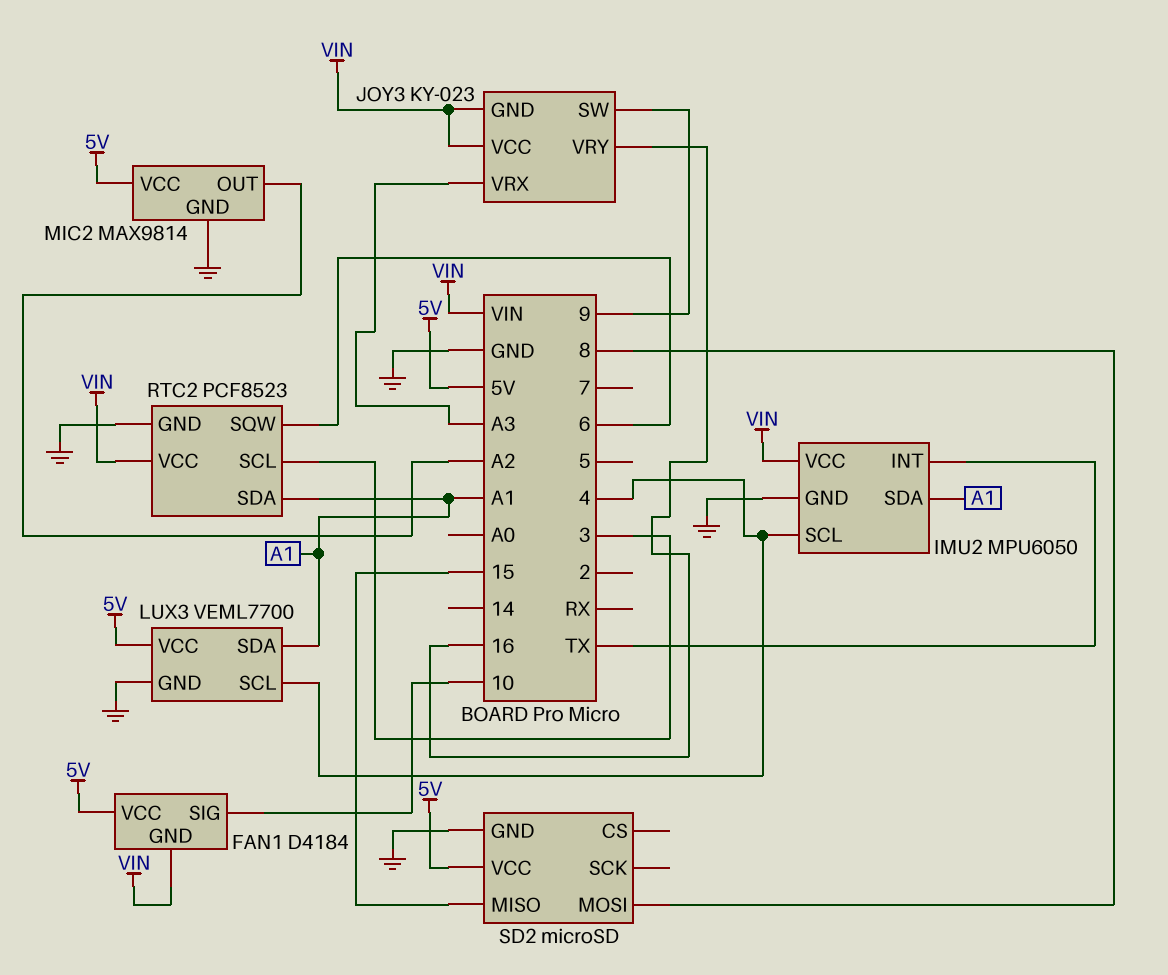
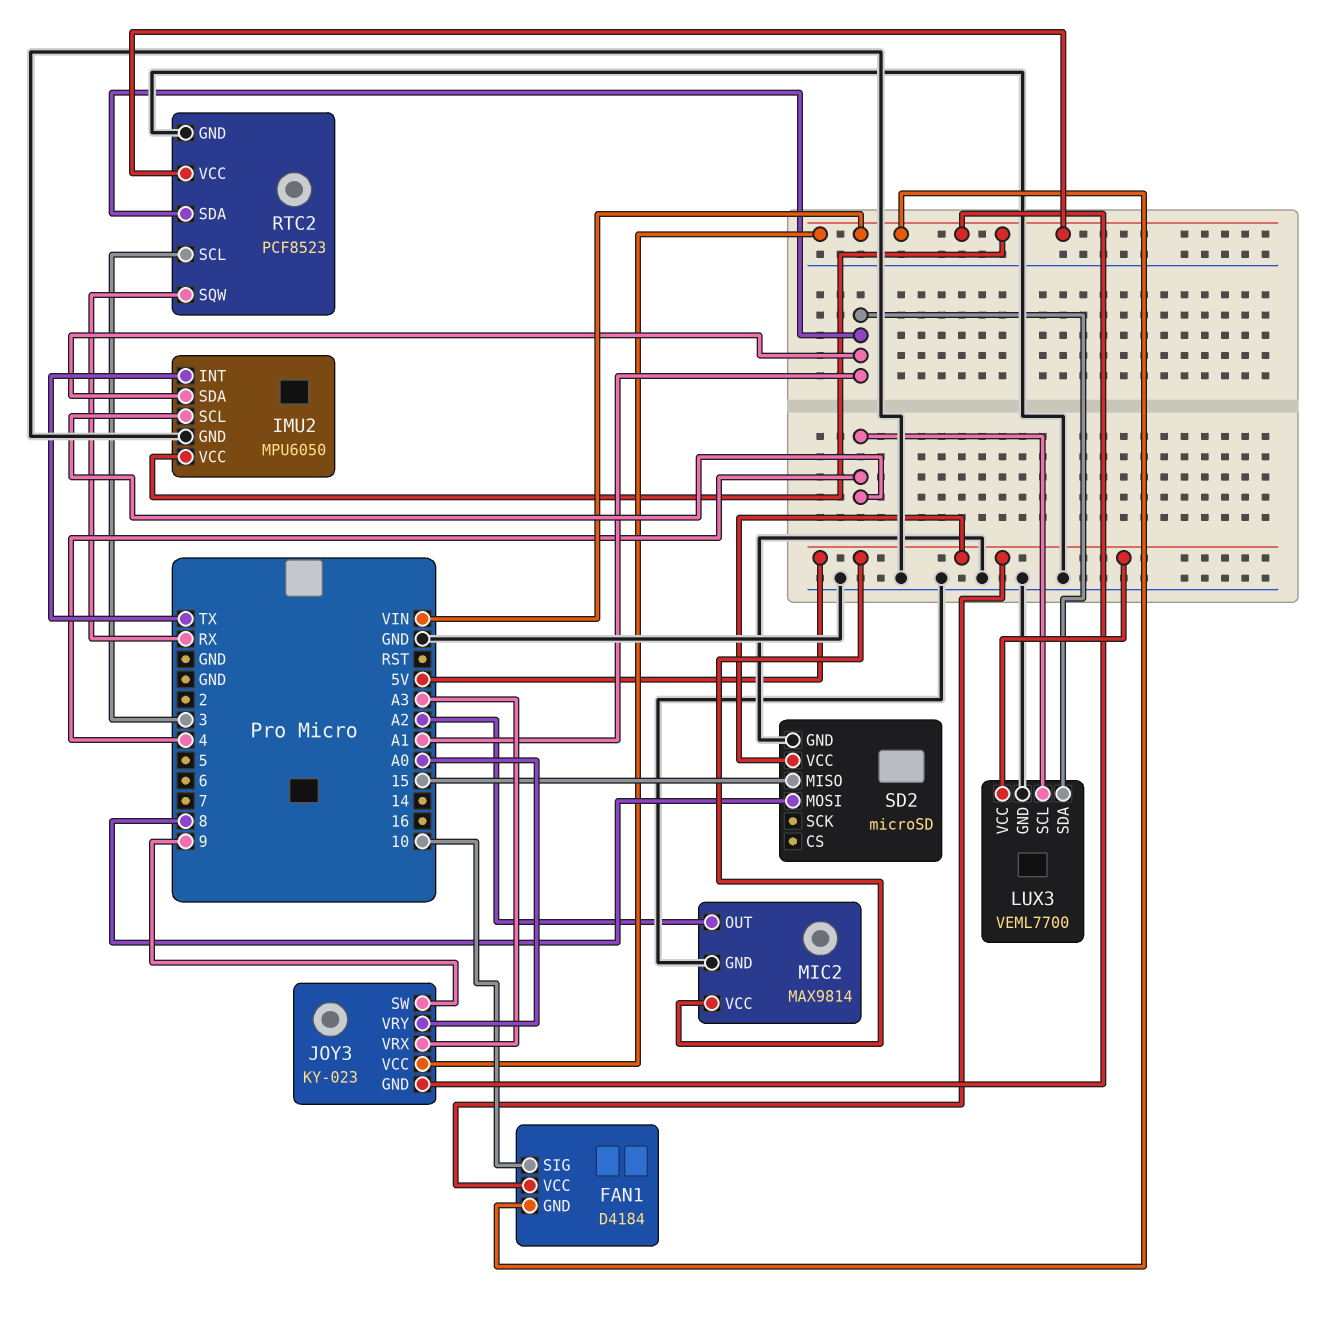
JOY3 pin VRY: 16 -> A0
RTC2 pin SQW: 6 -> RX

